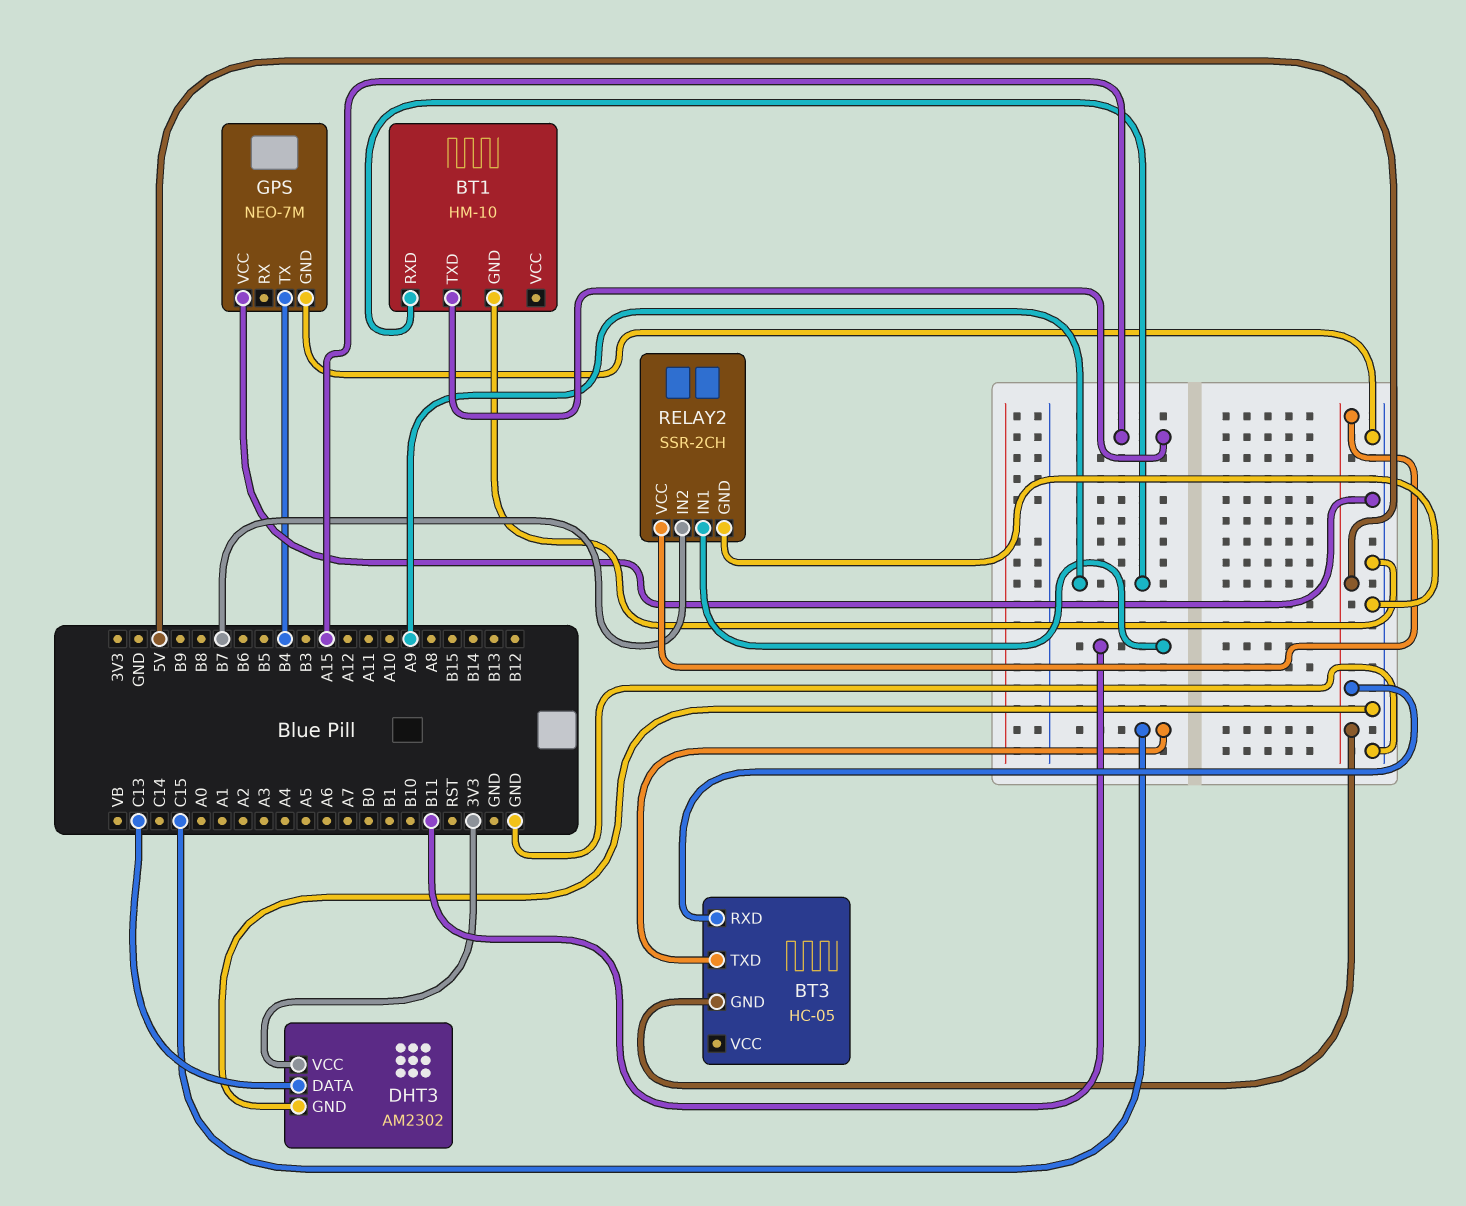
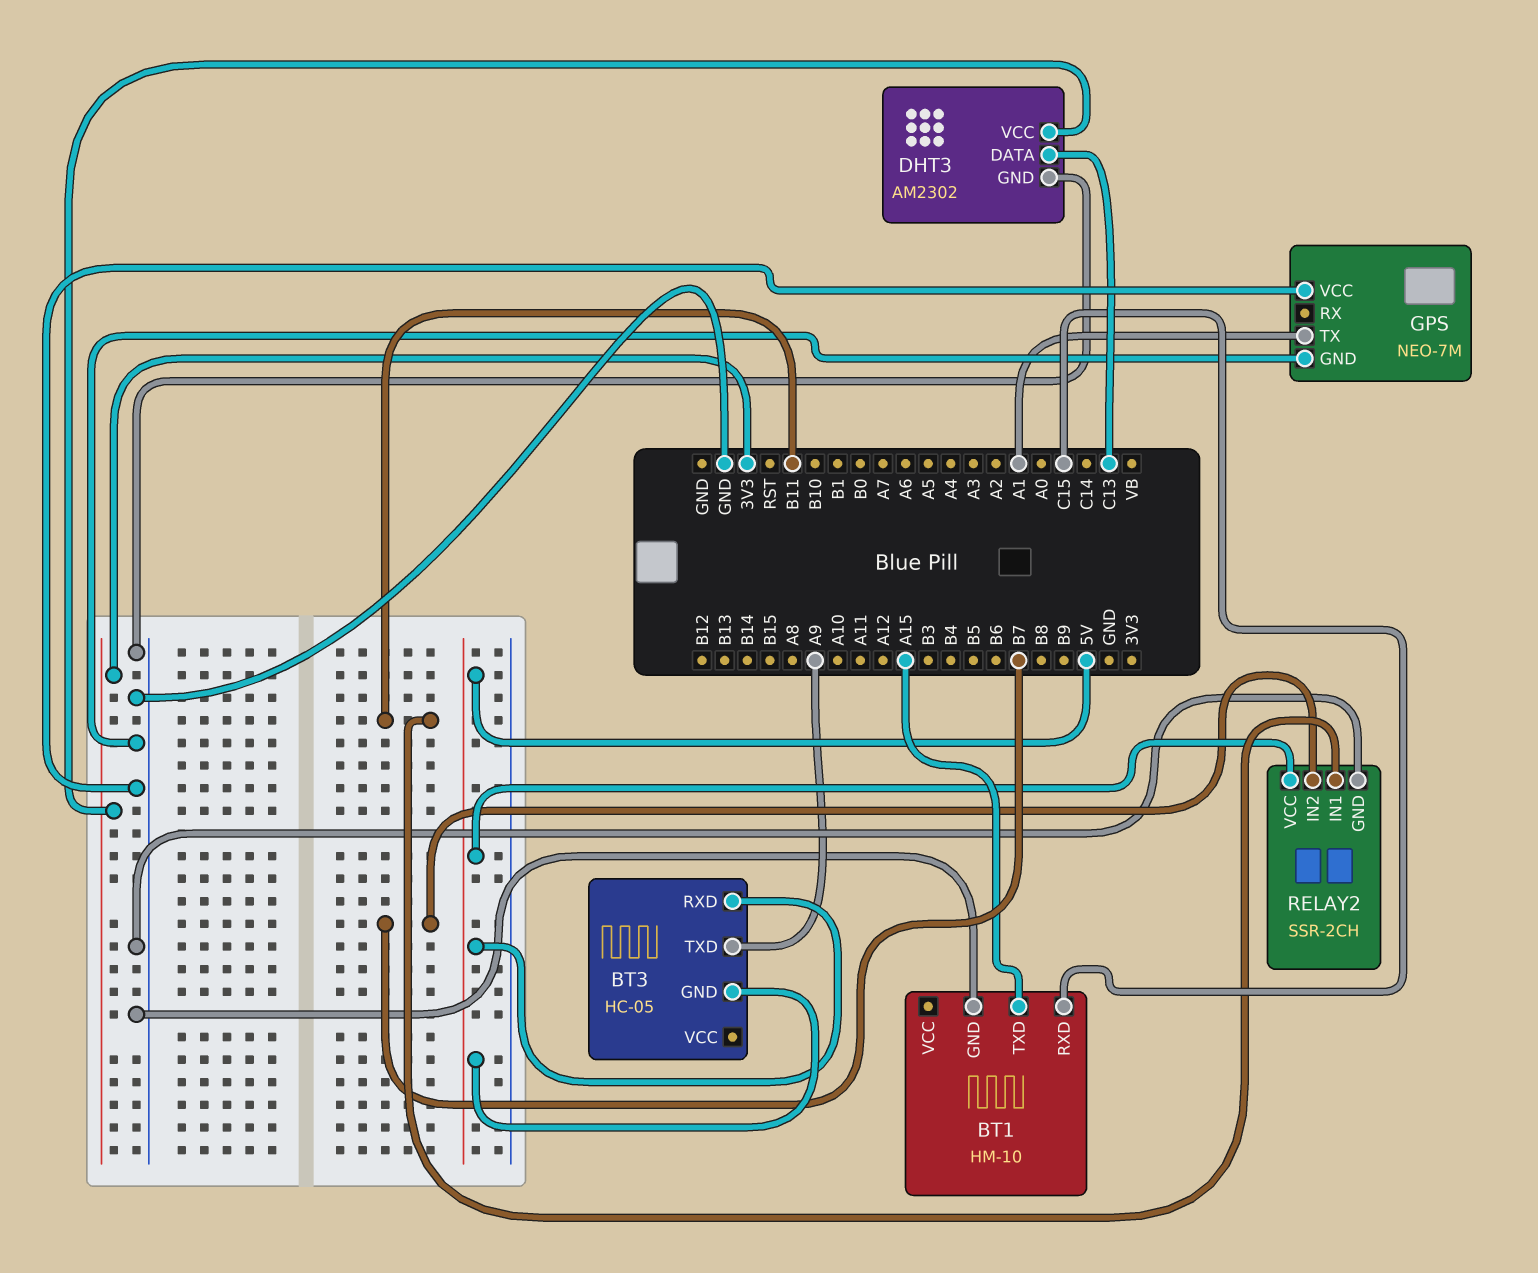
BT1 pin RXD: A9 -> C15
BT3 pin TXD: C15 -> A9
GPS pin TX: B4 -> A1

